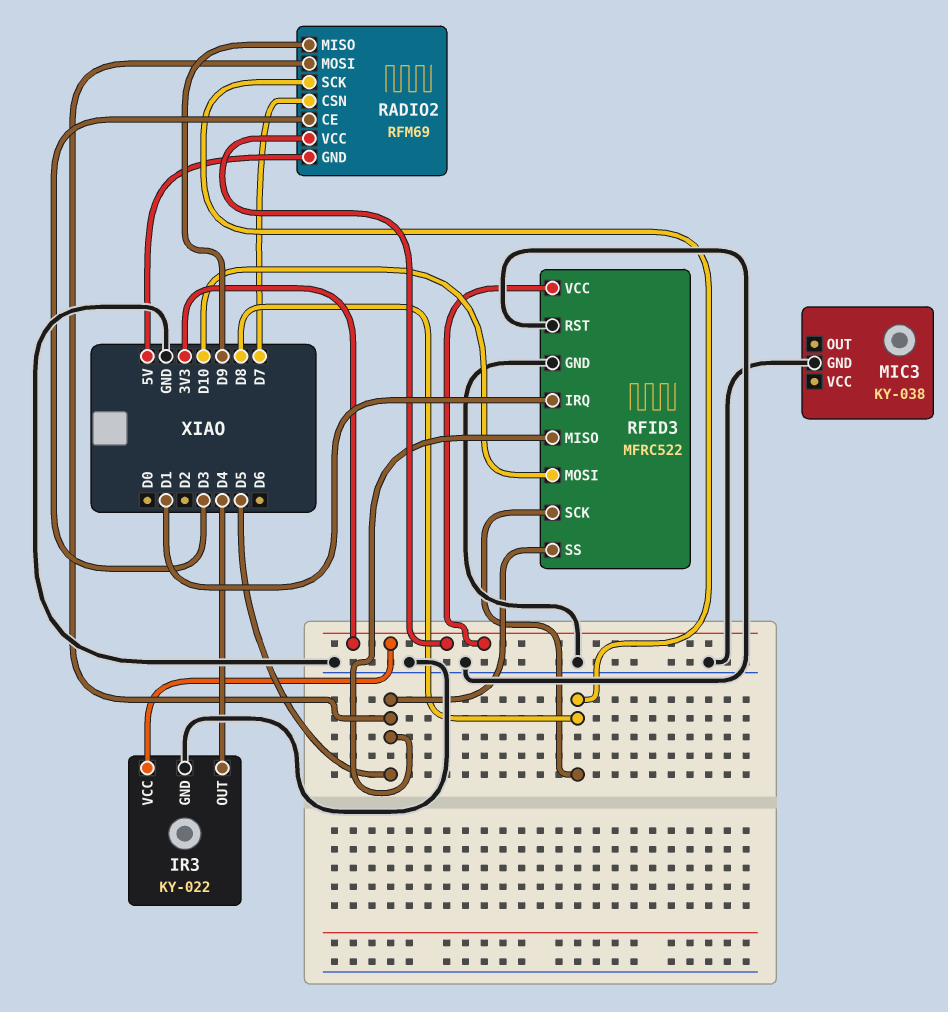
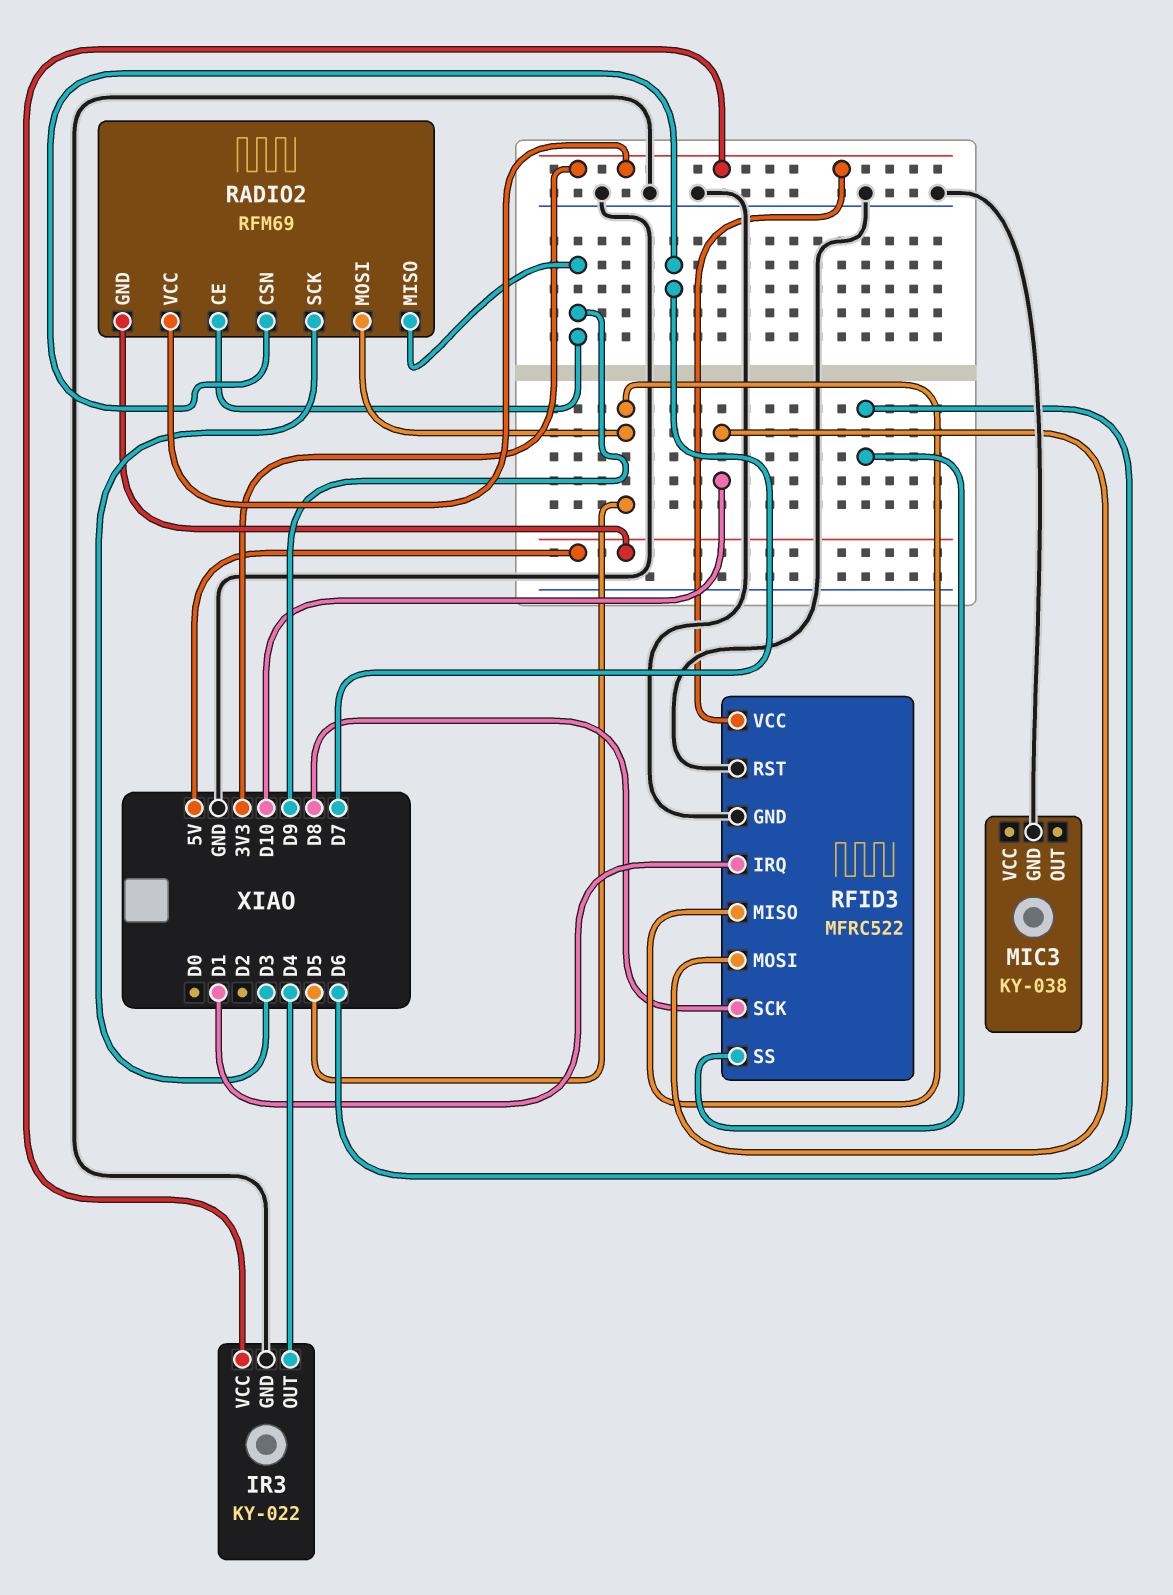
RADIO2 pin CE: D3 -> D9
RADIO2 pin SCK: D8 -> D3
RFID3 pin SS: D5 -> D6

